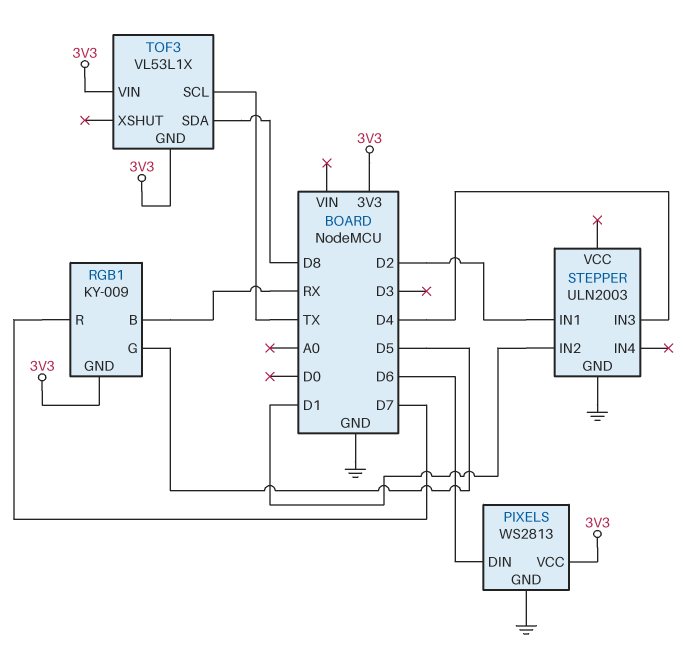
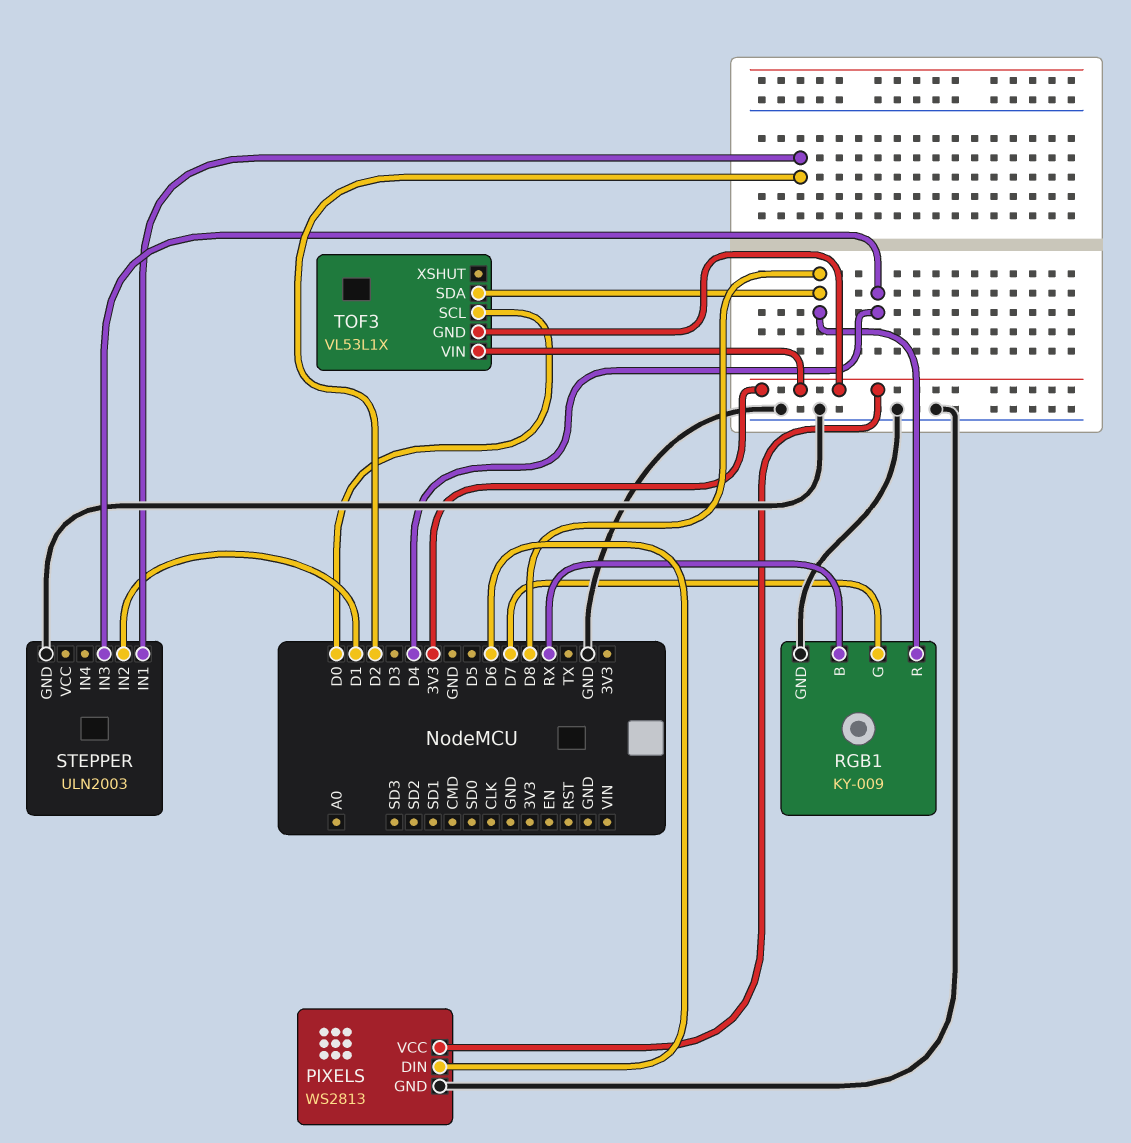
RGB1 pin G: D5 -> D7
RGB1 pin GND: 3V3 -> GND
RGB1 pin R: D7 -> D8
TOF3 pin SCL: TX -> D0

